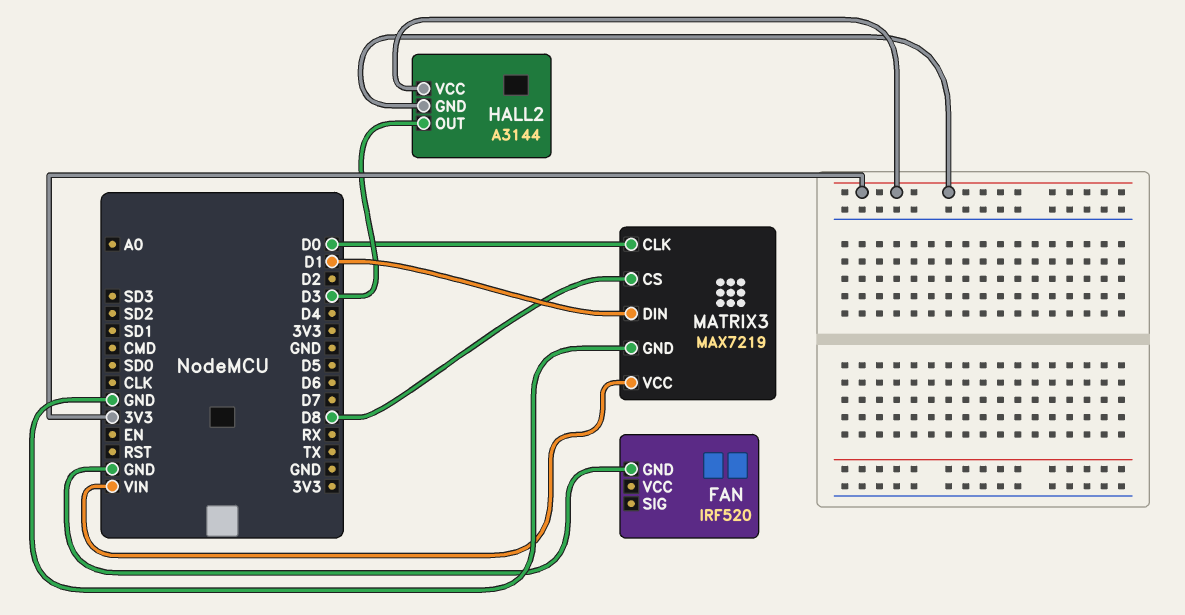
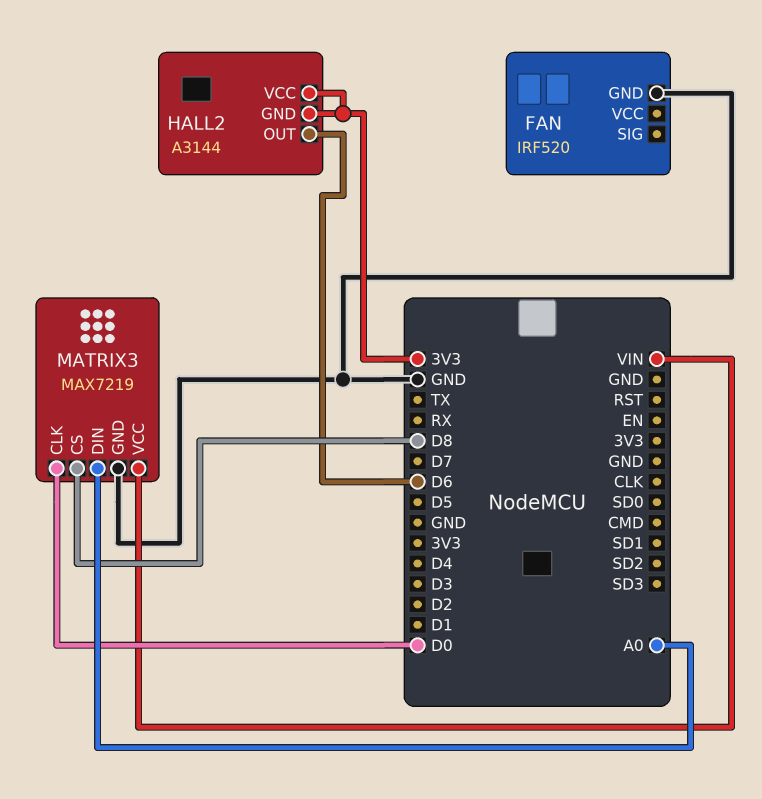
HALL2 pin OUT: D3 -> D6
MATRIX3 pin DIN: D1 -> A0

